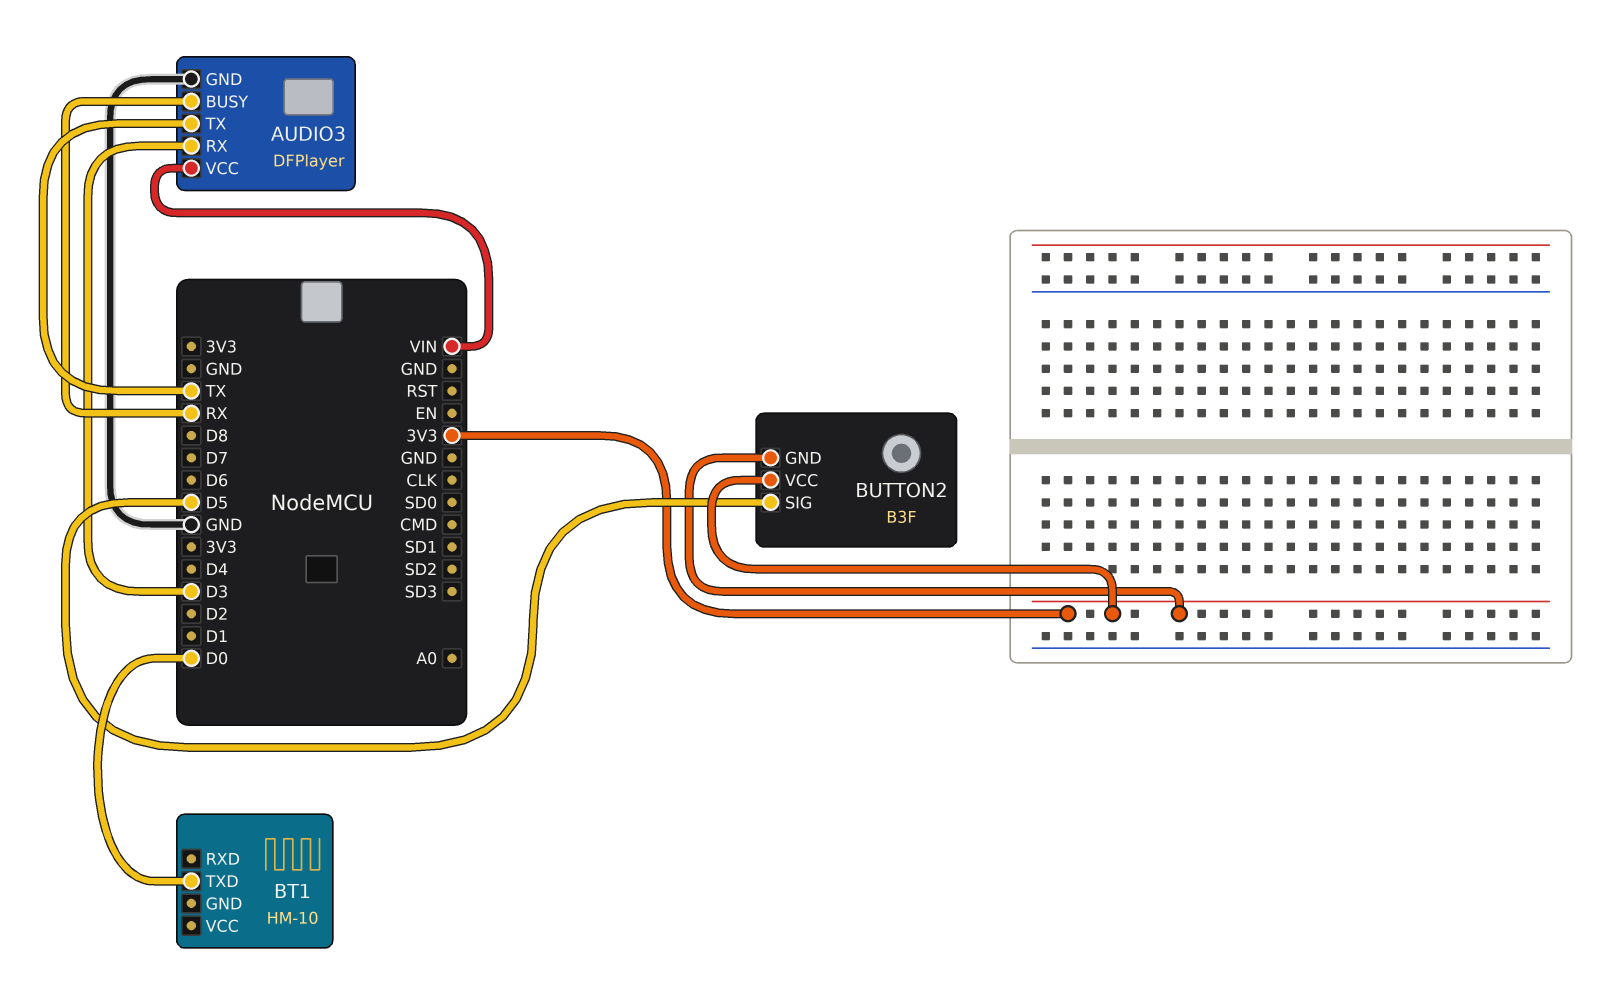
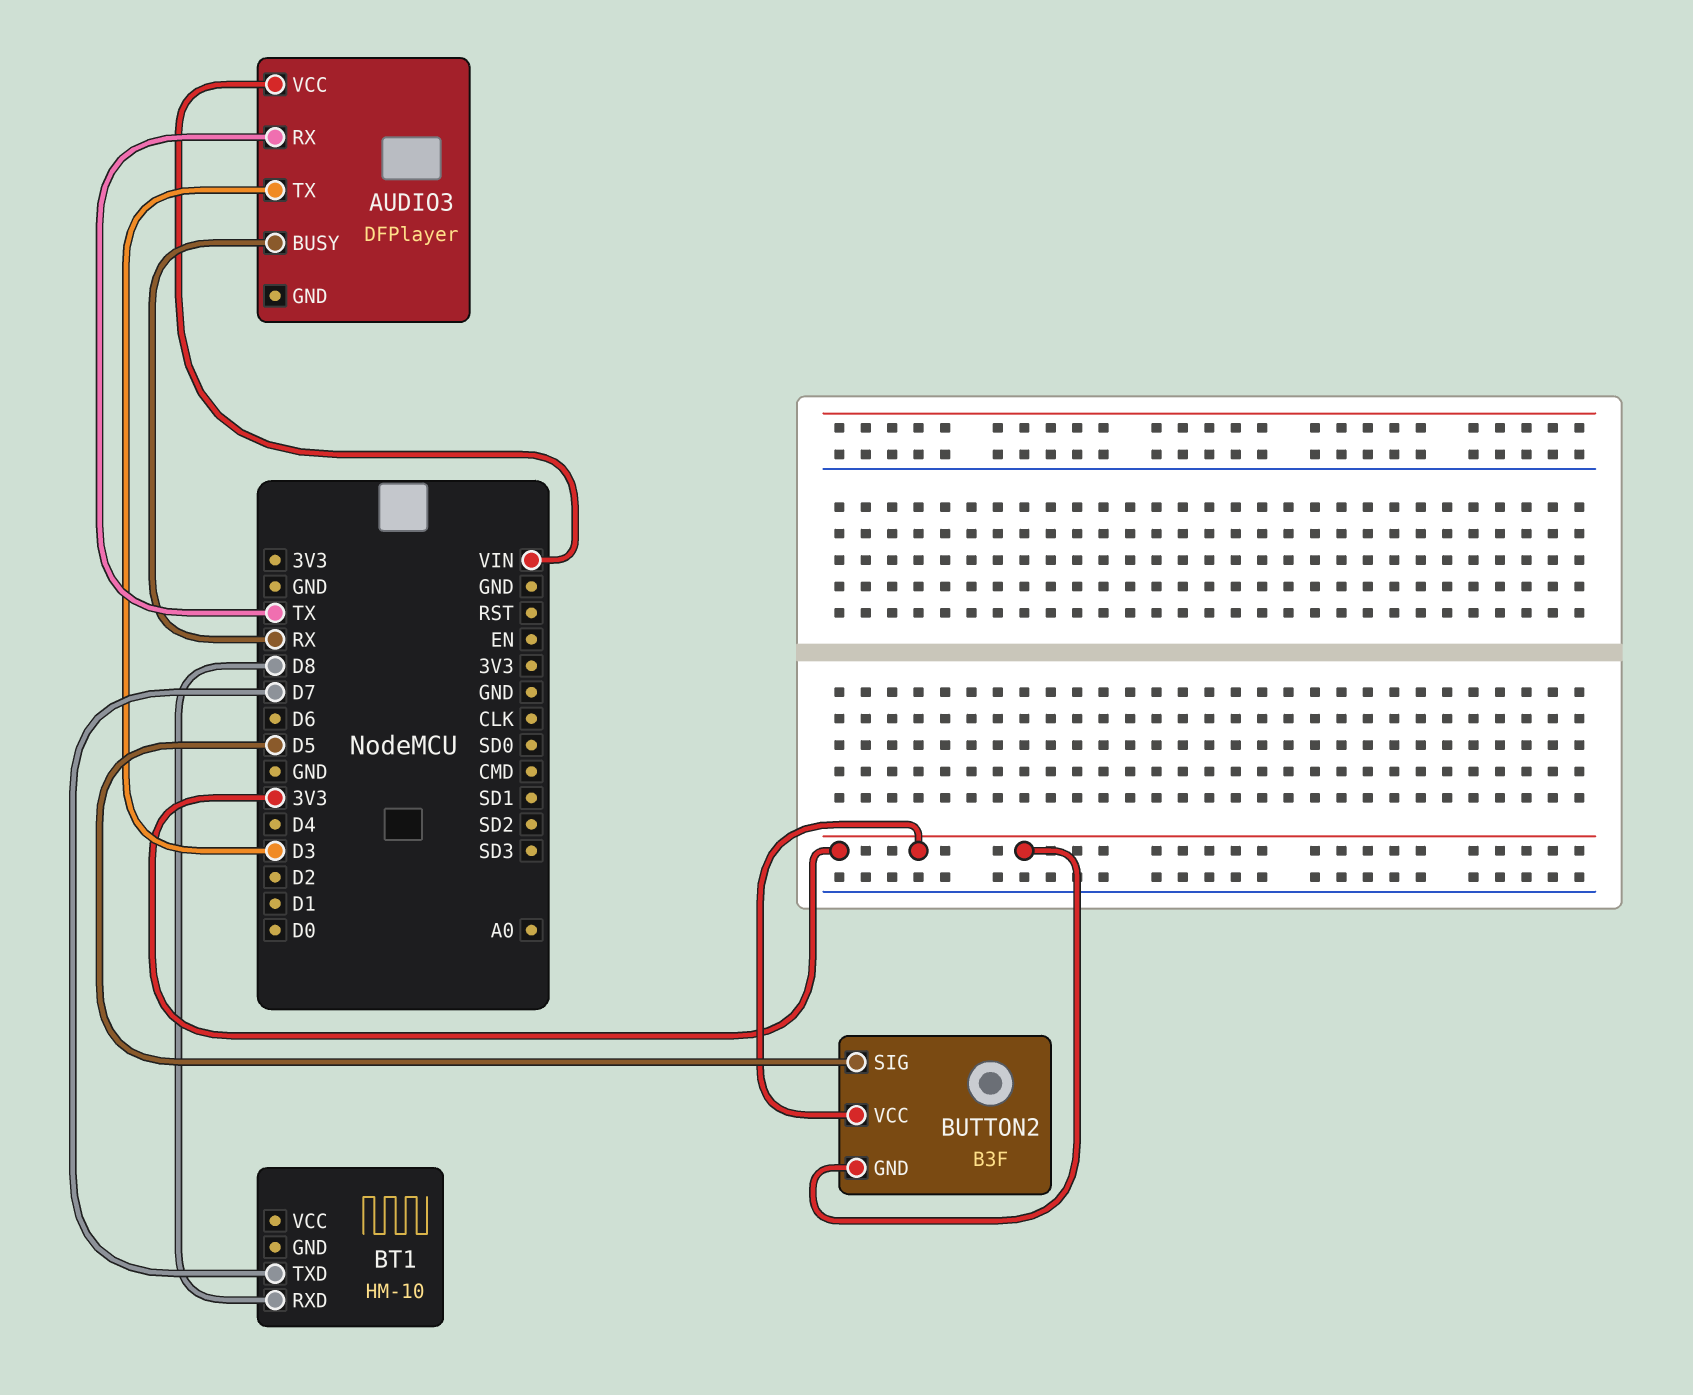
AUDIO3 pin GND: GND -> none
AUDIO3 pin RX: D3 -> TX
AUDIO3 pin TX: TX -> D3
BT1 pin RXD: none -> D8
BT1 pin TXD: D0 -> D7

